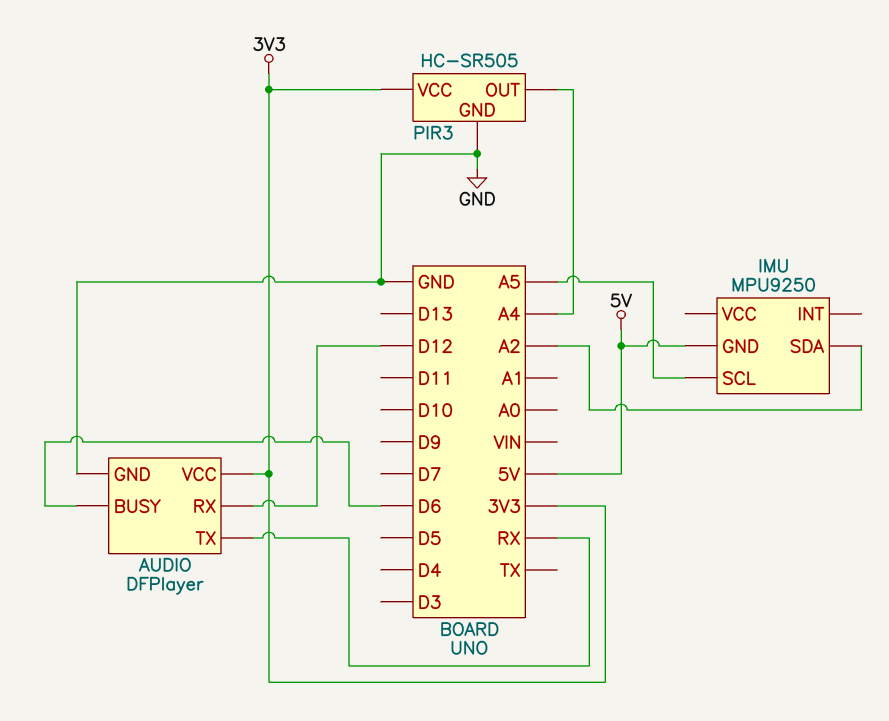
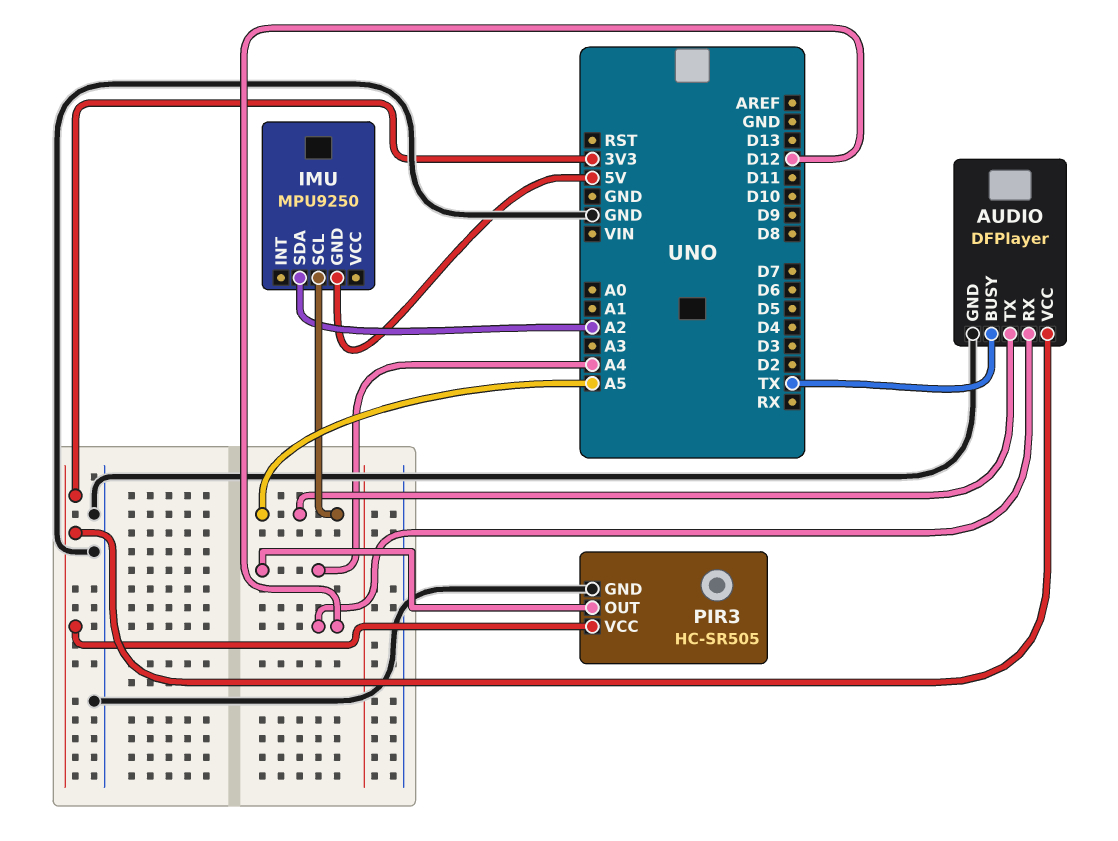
AUDIO pin BUSY: D6 -> TX
AUDIO pin TX: RX -> A5

